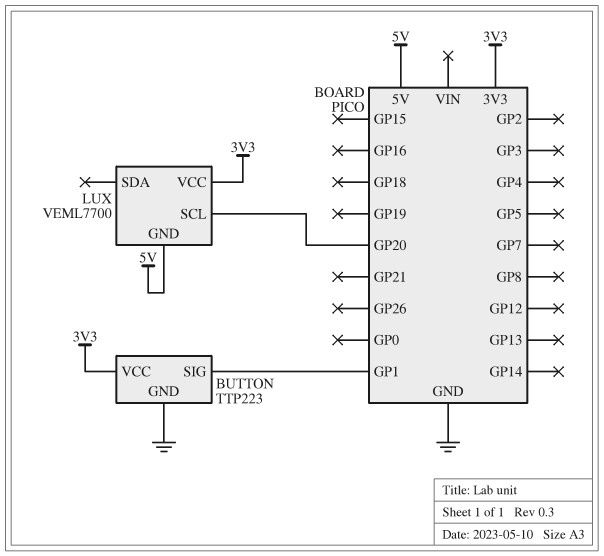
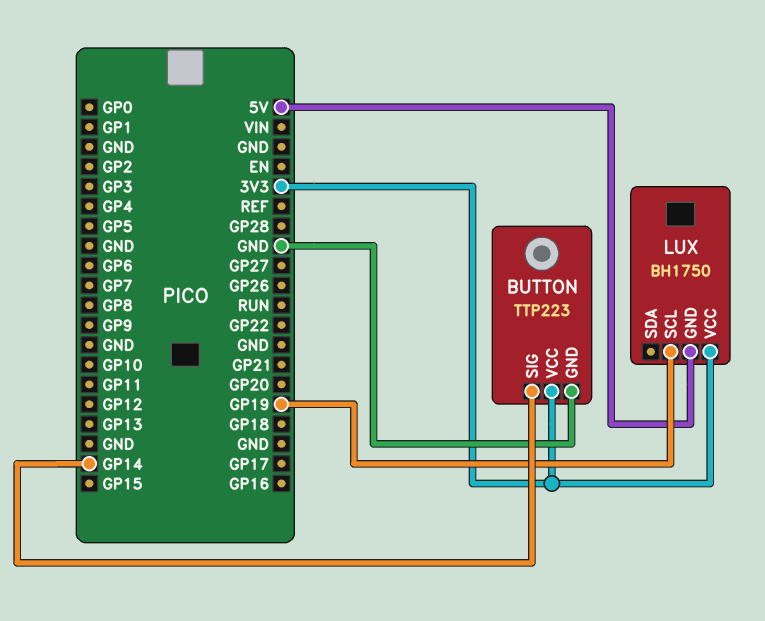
BUTTON pin SIG: GP1 -> GP14
LUX: VEML7700 -> BH1750
LUX pin SCL: GP20 -> GP19

